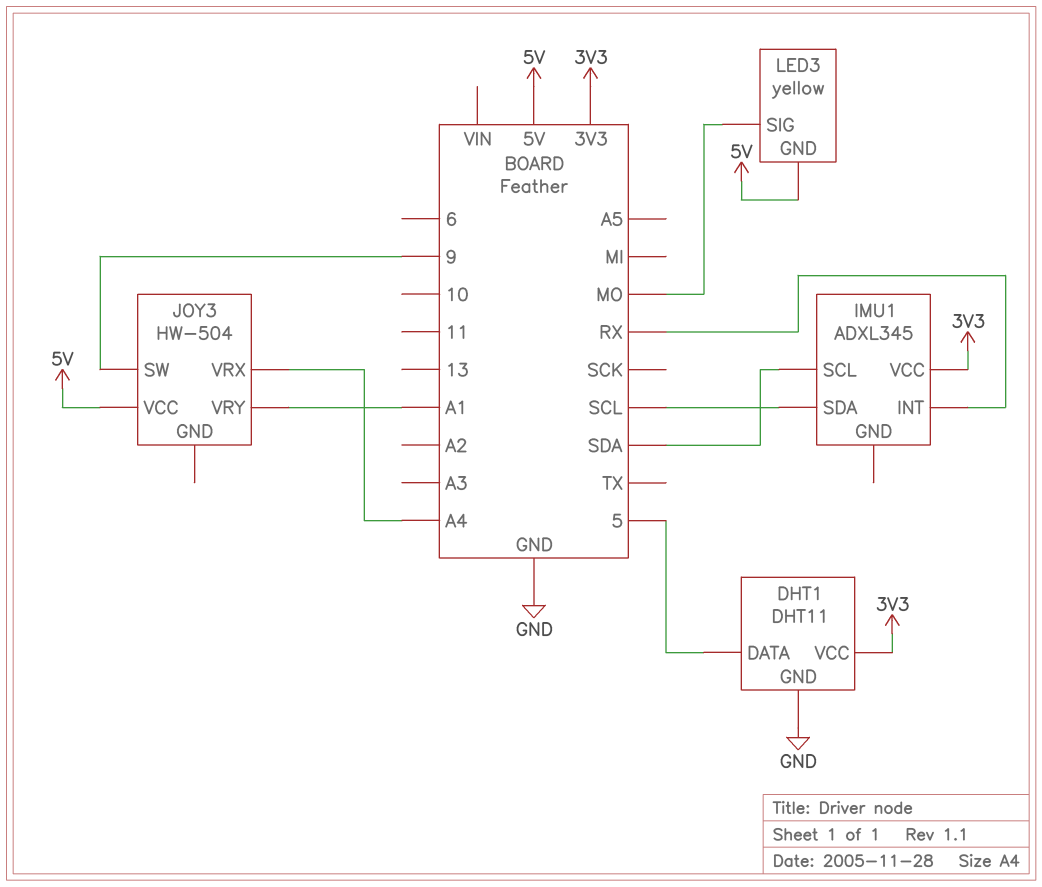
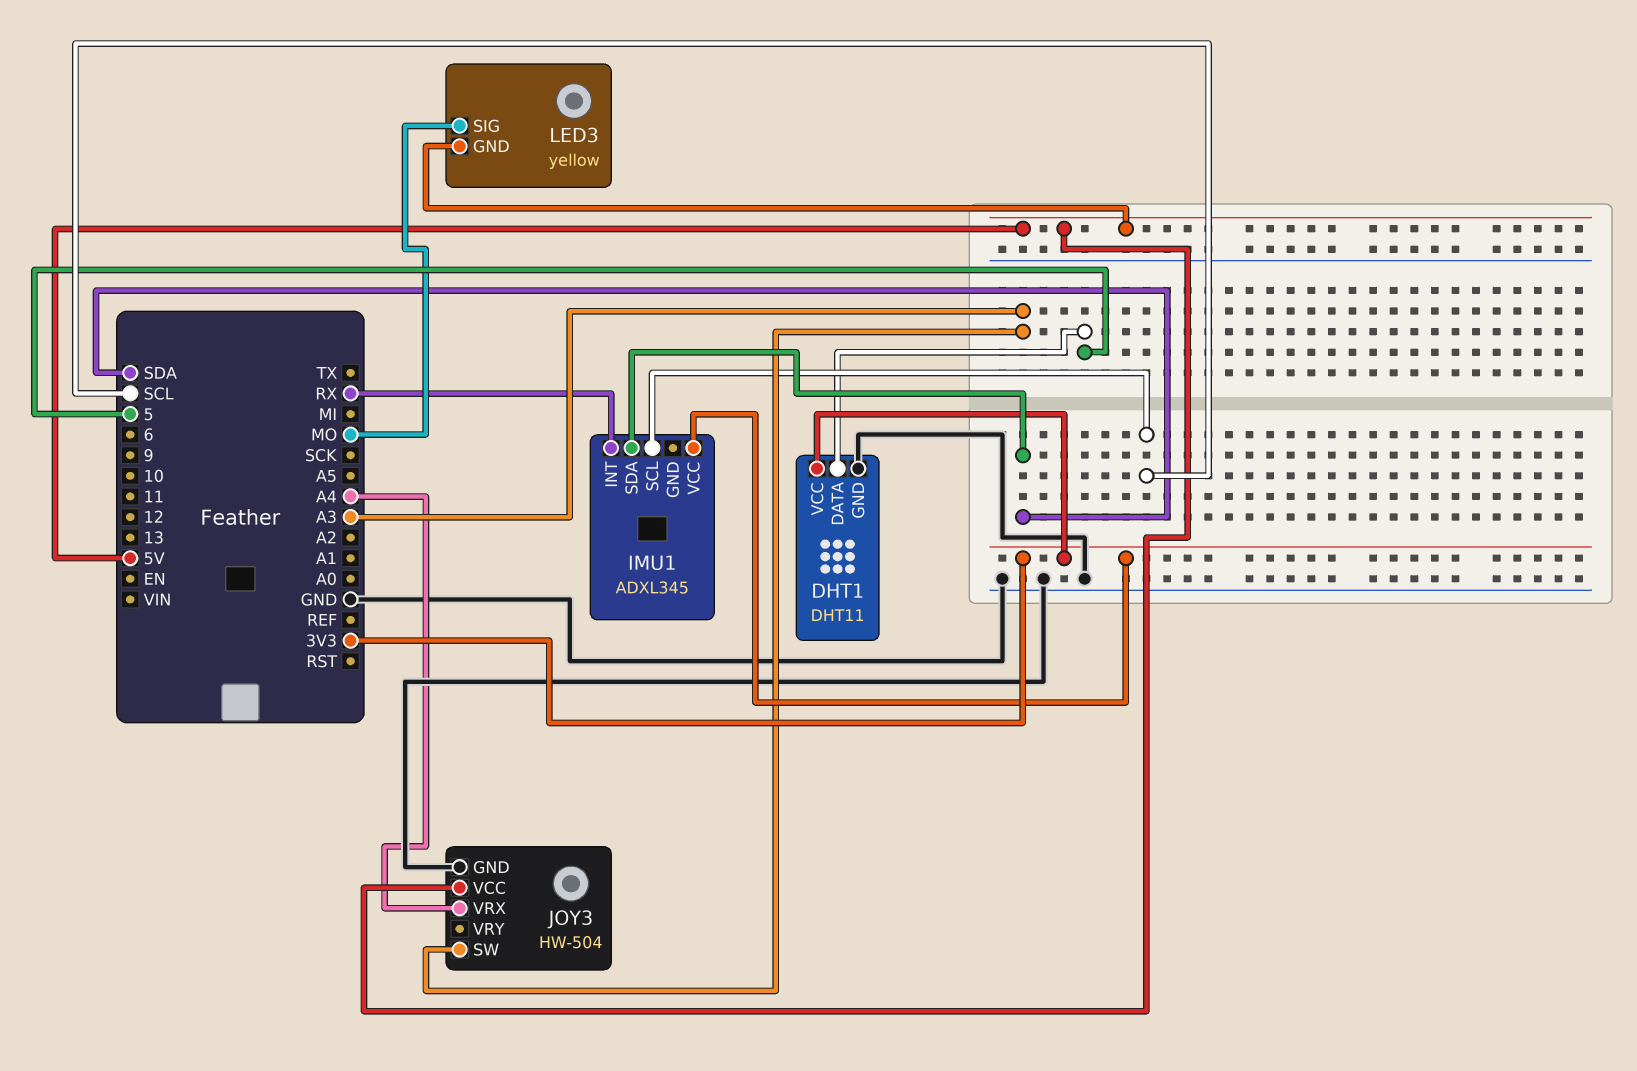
IMU1 pin SCL: SDA -> SCL
IMU1 pin SDA: SCL -> SDA
JOY3 pin GND: none -> GND
JOY3 pin SW: 9 -> A3
JOY3 pin VRY: A1 -> none

